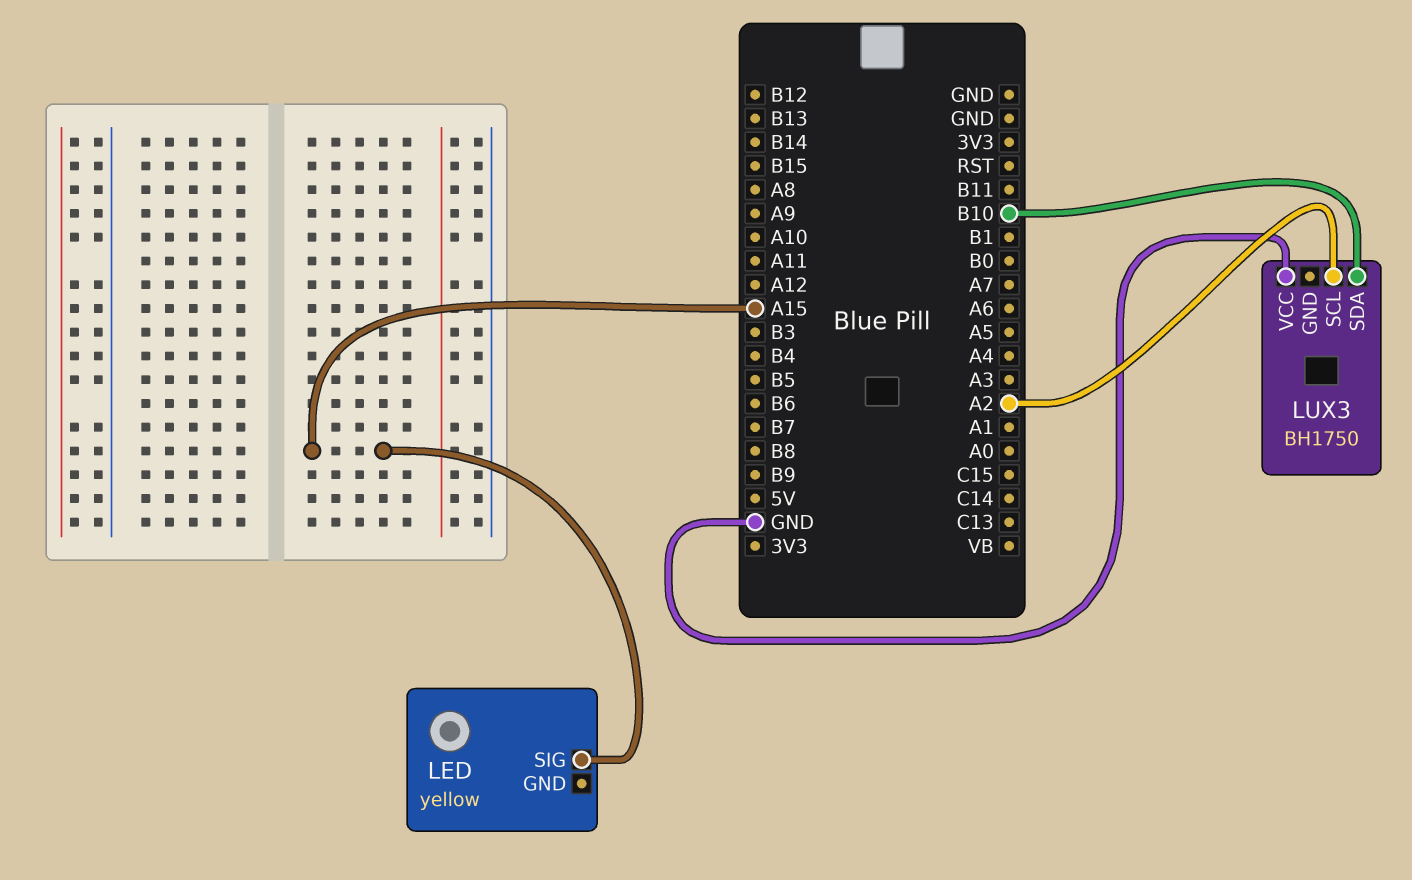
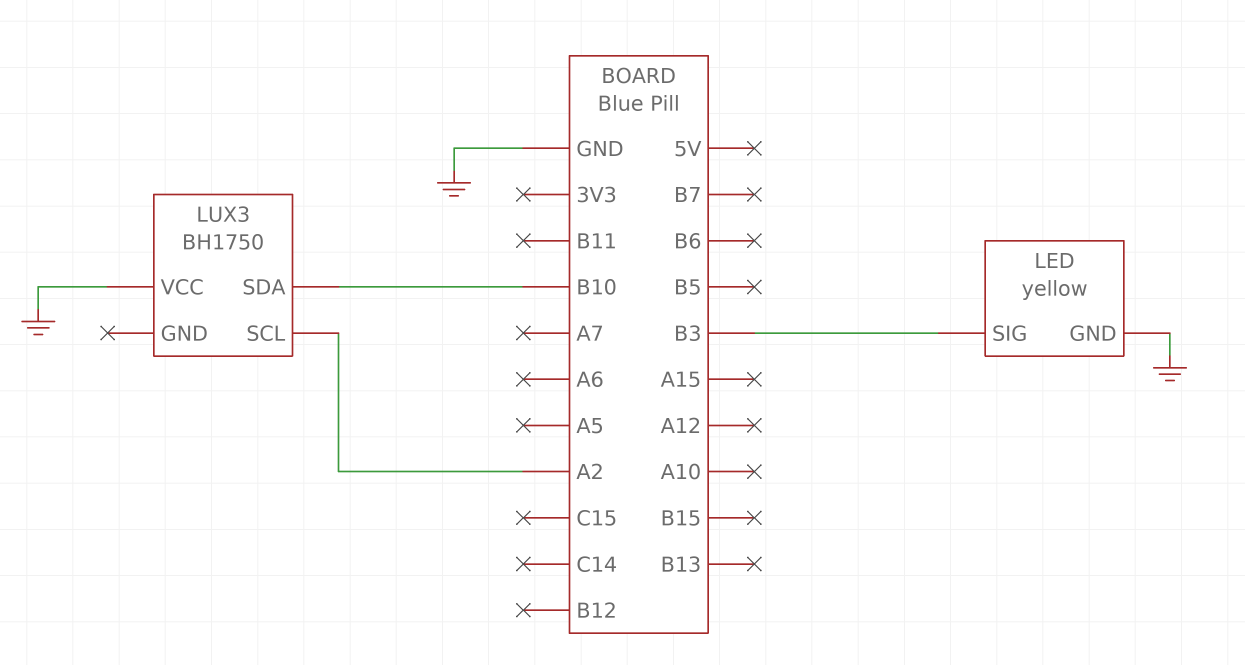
LED pin GND: none -> GND
LED pin SIG: A15 -> B3

